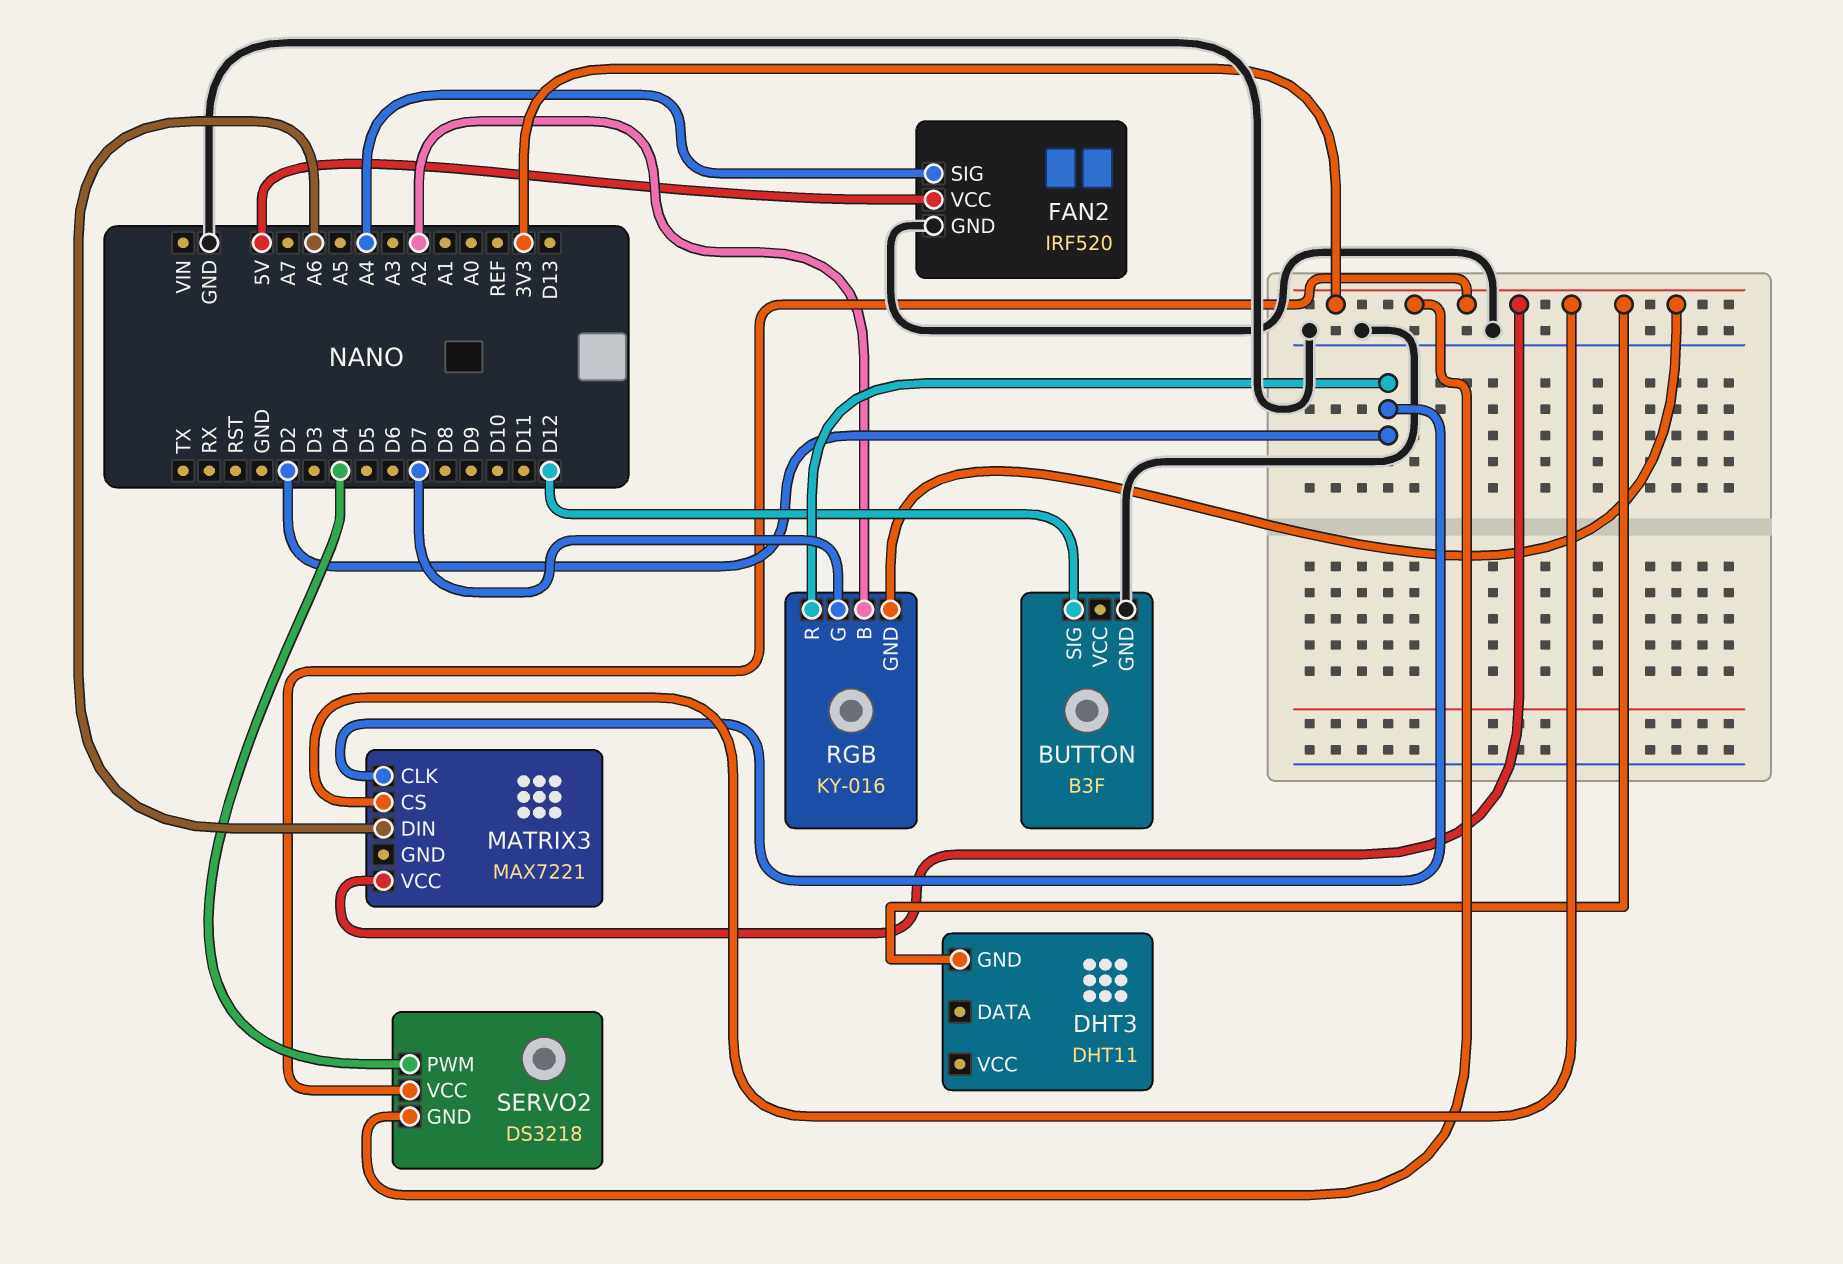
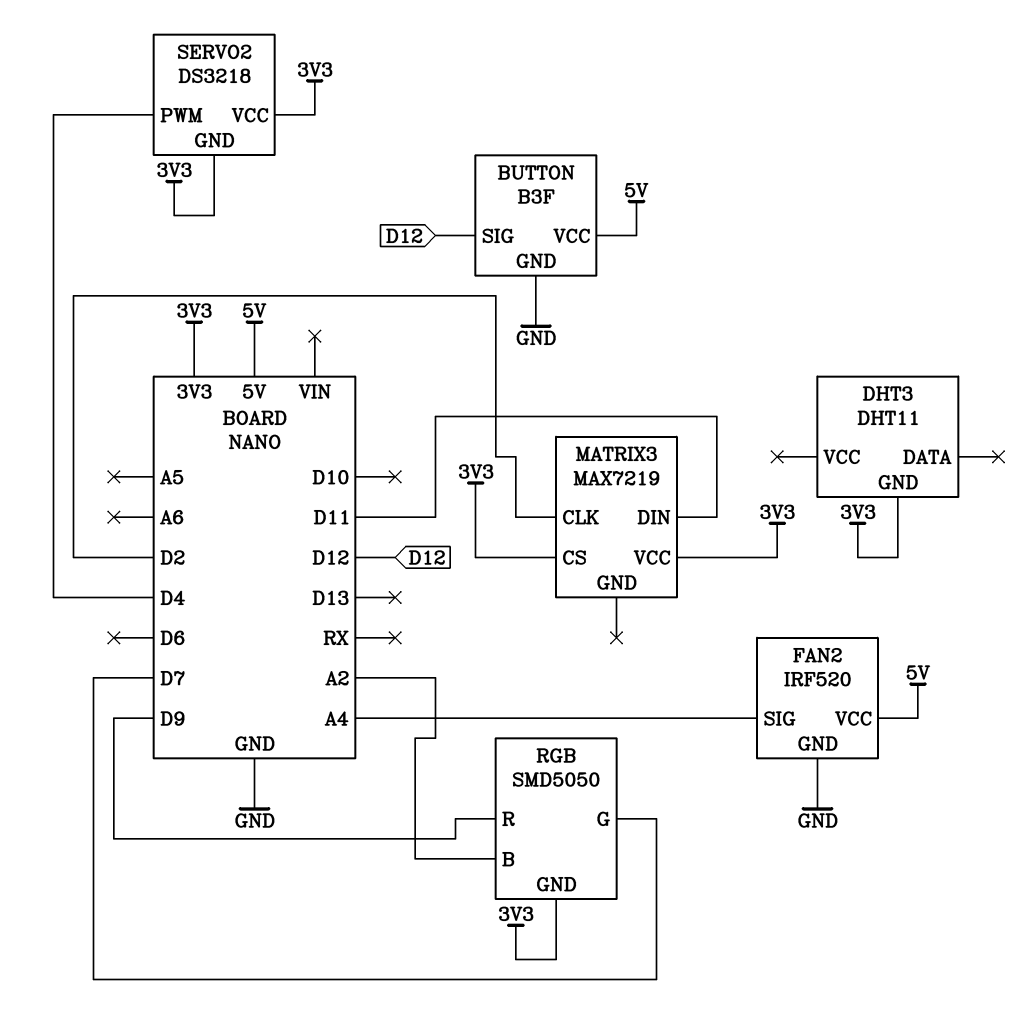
BUTTON pin VCC: none -> 5V
MATRIX3: MAX7221 -> MAX7219
MATRIX3 pin DIN: A6 -> D11
RGB: KY-016 -> SMD5050
RGB pin R: D2 -> D9

